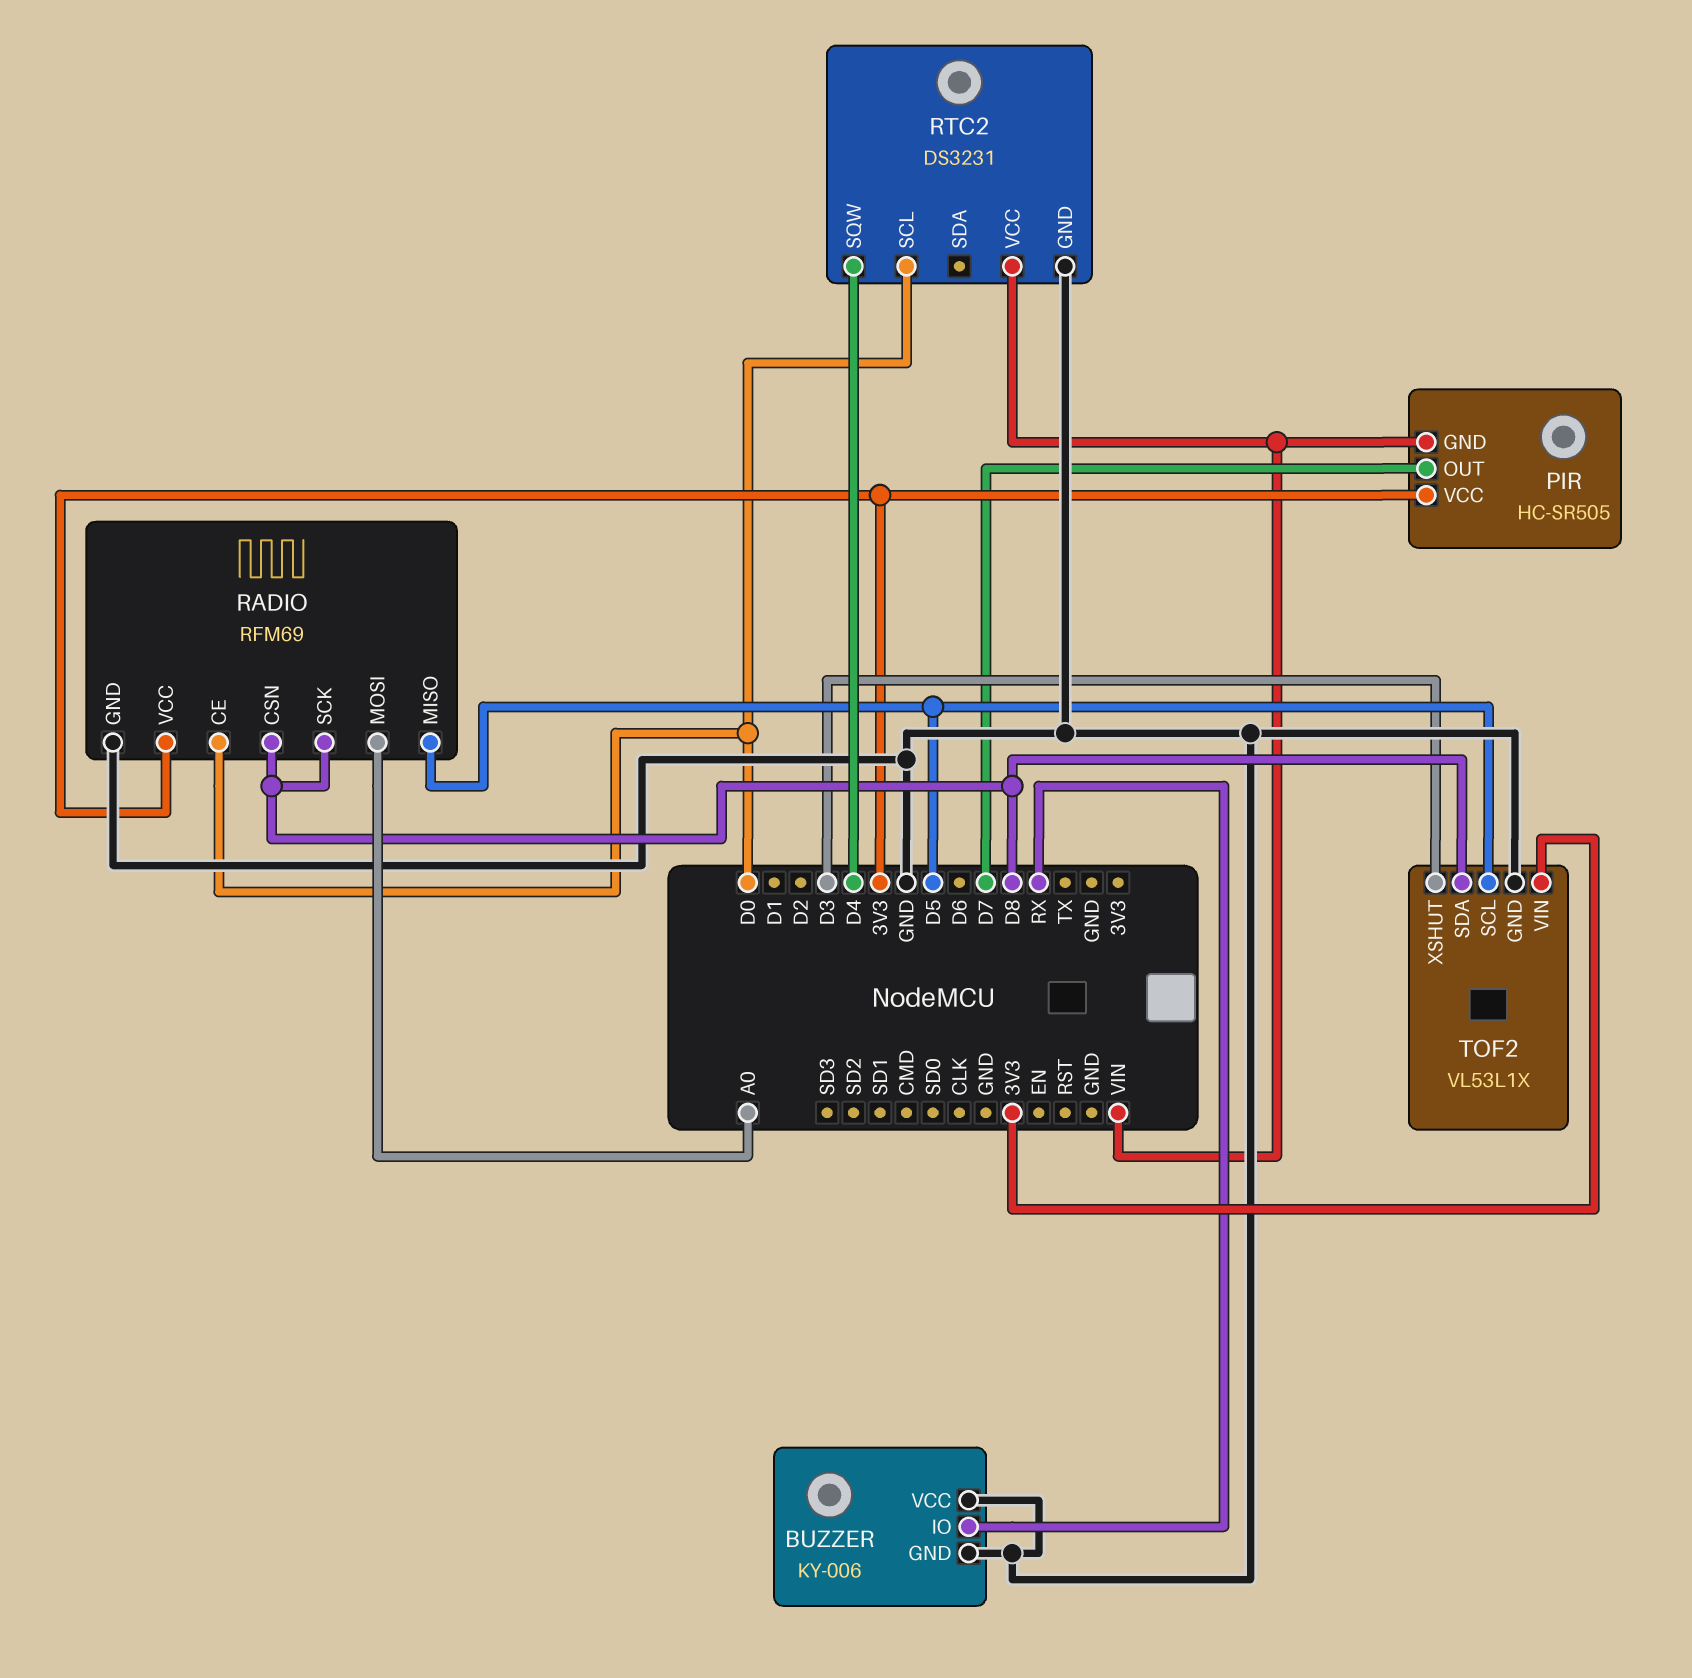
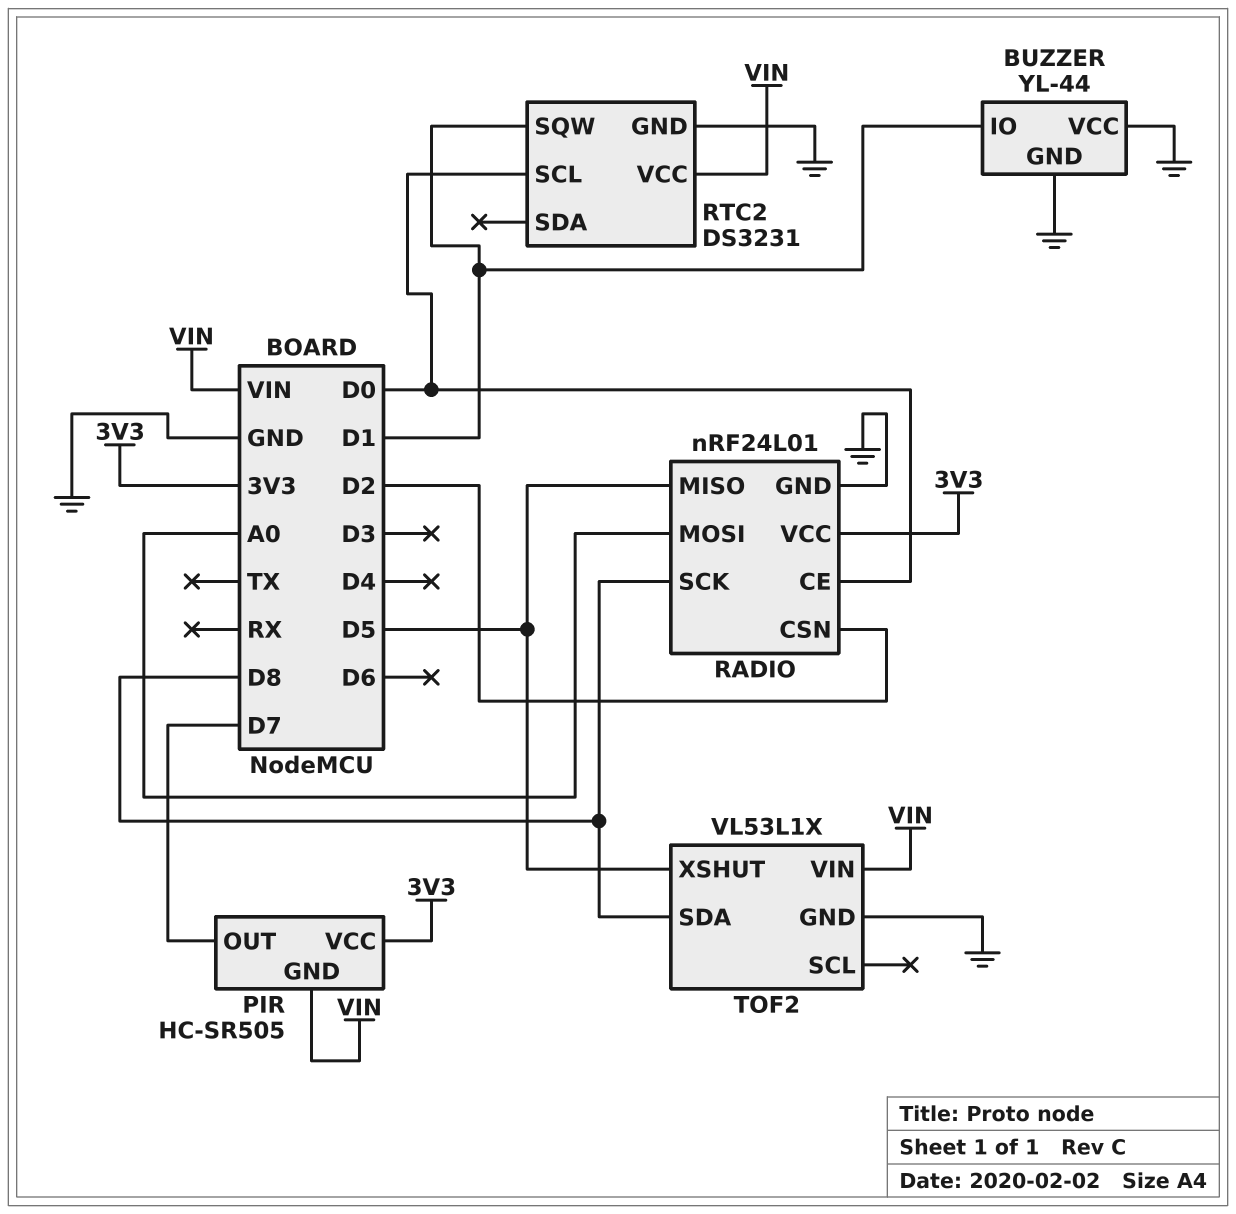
BUZZER: KY-006 -> YL-44
BUZZER pin IO: RX -> D1
RADIO: RFM69 -> nRF24L01
RADIO pin CSN: D8 -> D2
RTC2 pin SQW: D4 -> D1
TOF2 pin SCL: D5 -> none
TOF2 pin VIN: 3V3 -> VIN
TOF2 pin XSHUT: D3 -> D5

